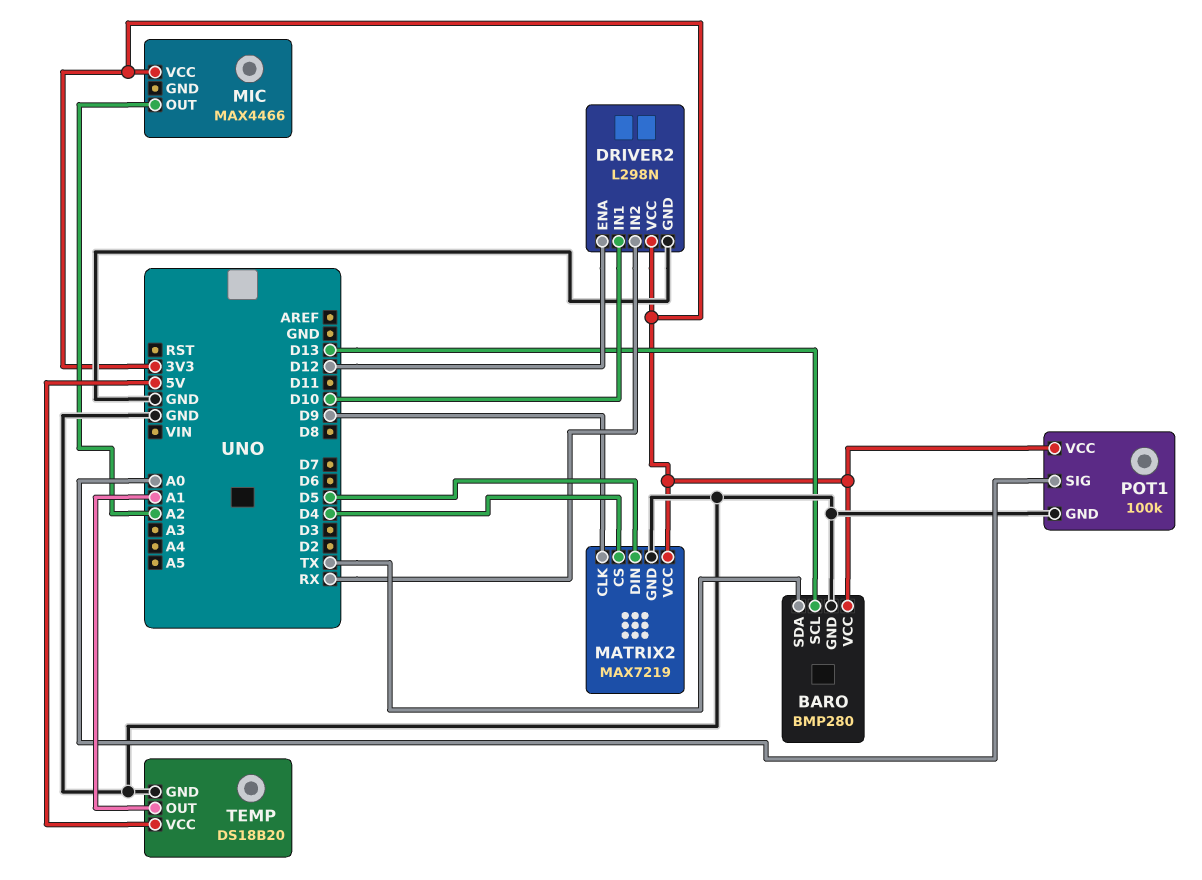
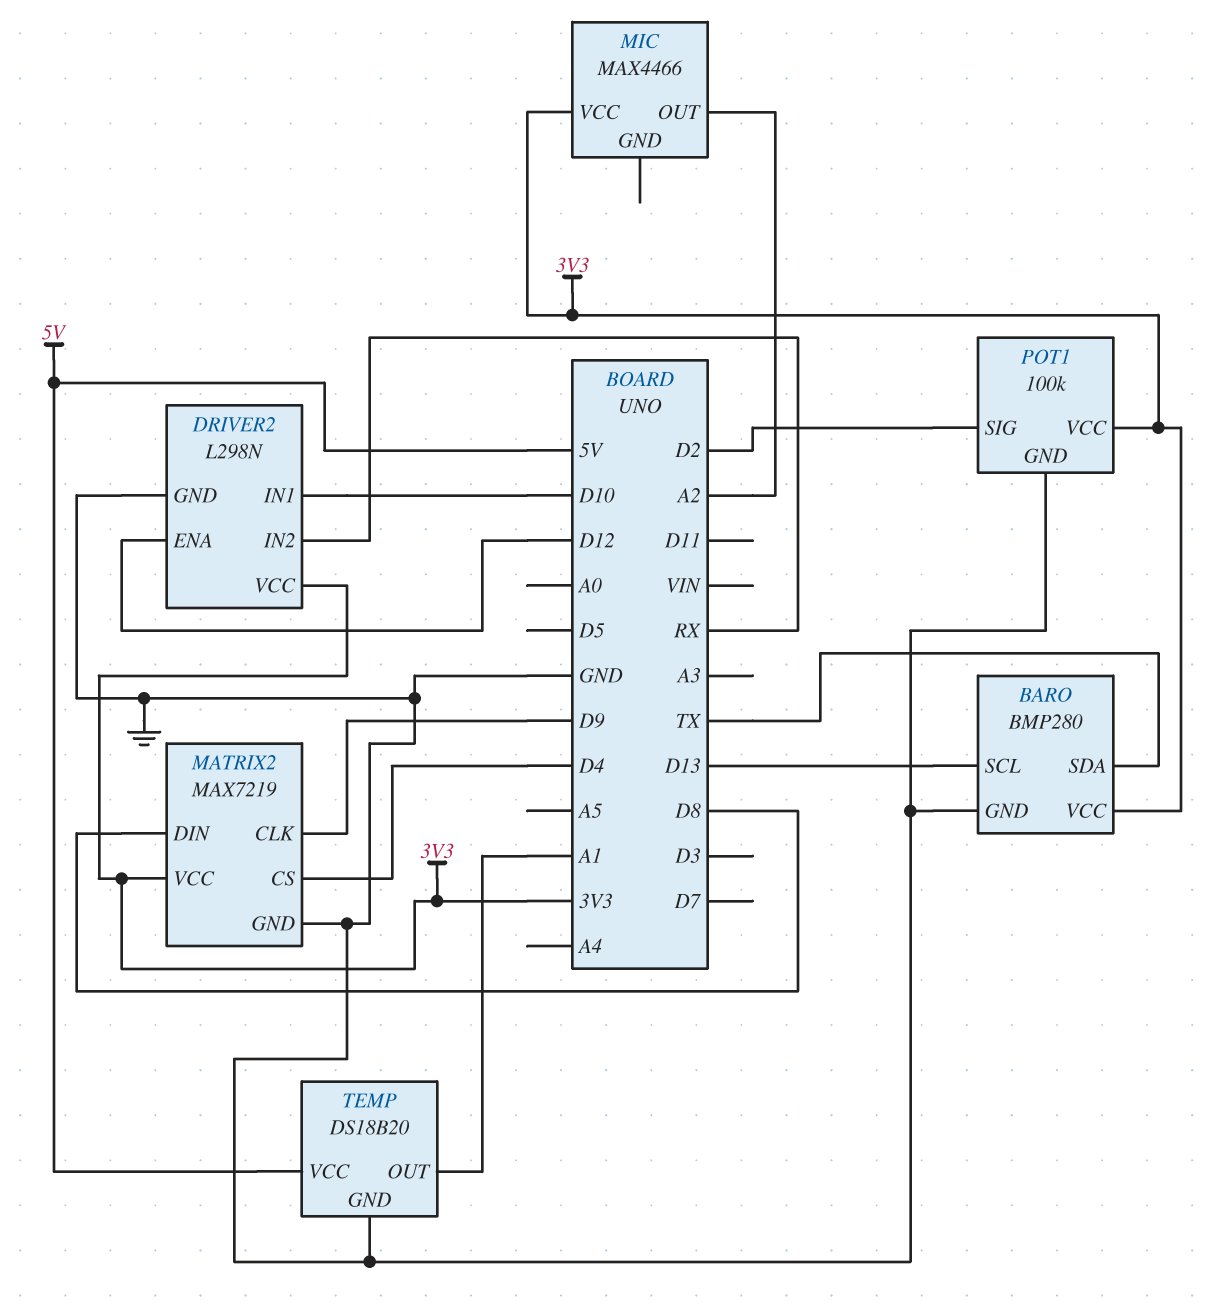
MATRIX2 pin DIN: D5 -> D8
POT1 pin SIG: A0 -> D2

